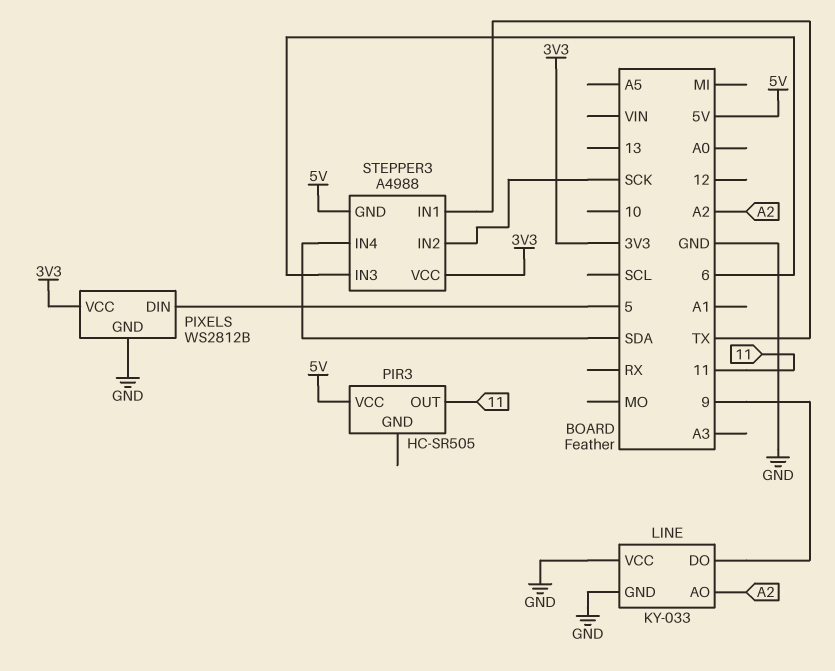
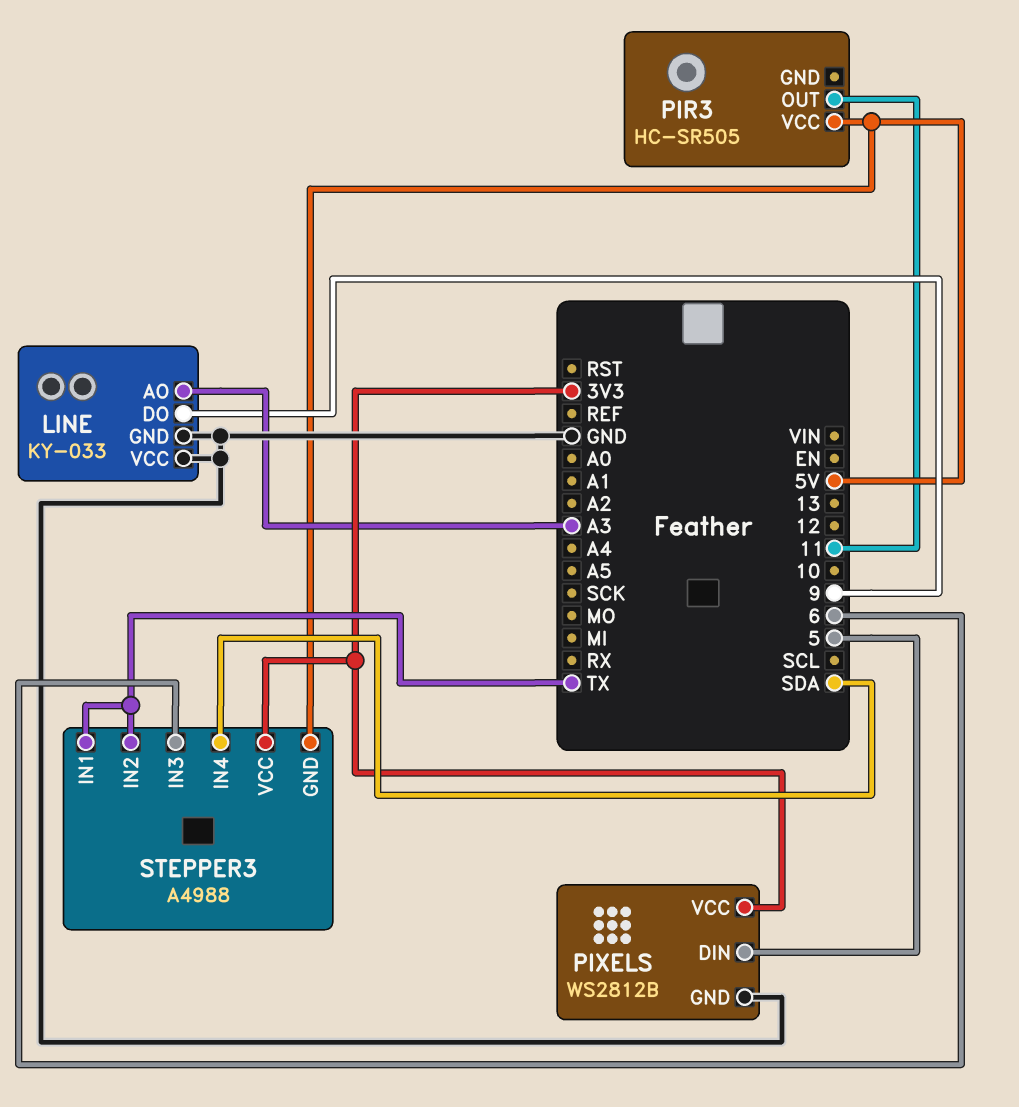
LINE pin AO: A2 -> A3
STEPPER3 pin IN2: SCK -> TX

